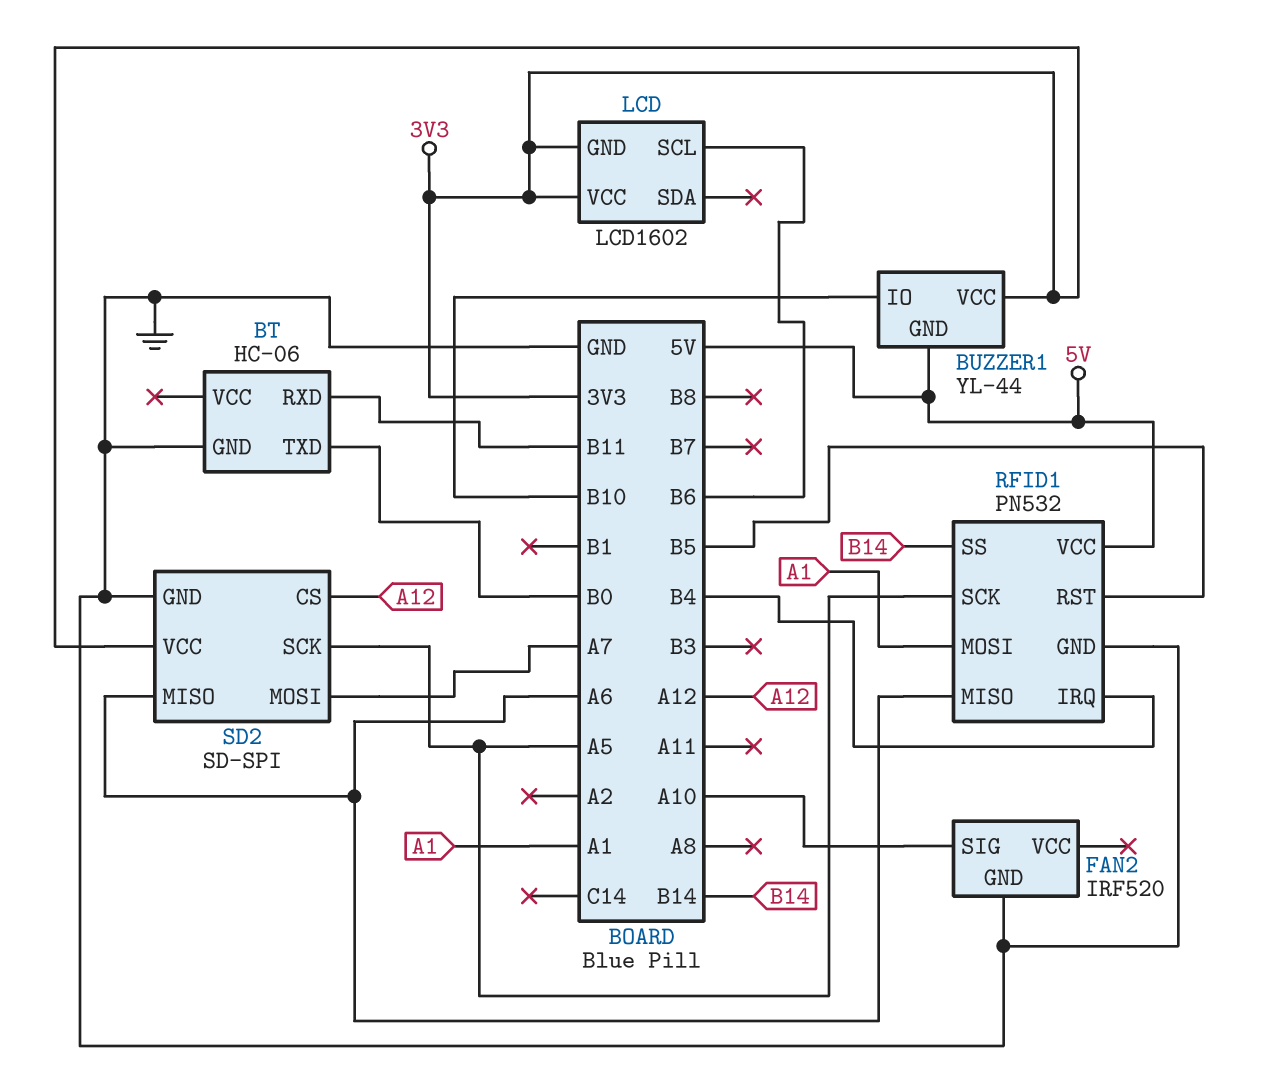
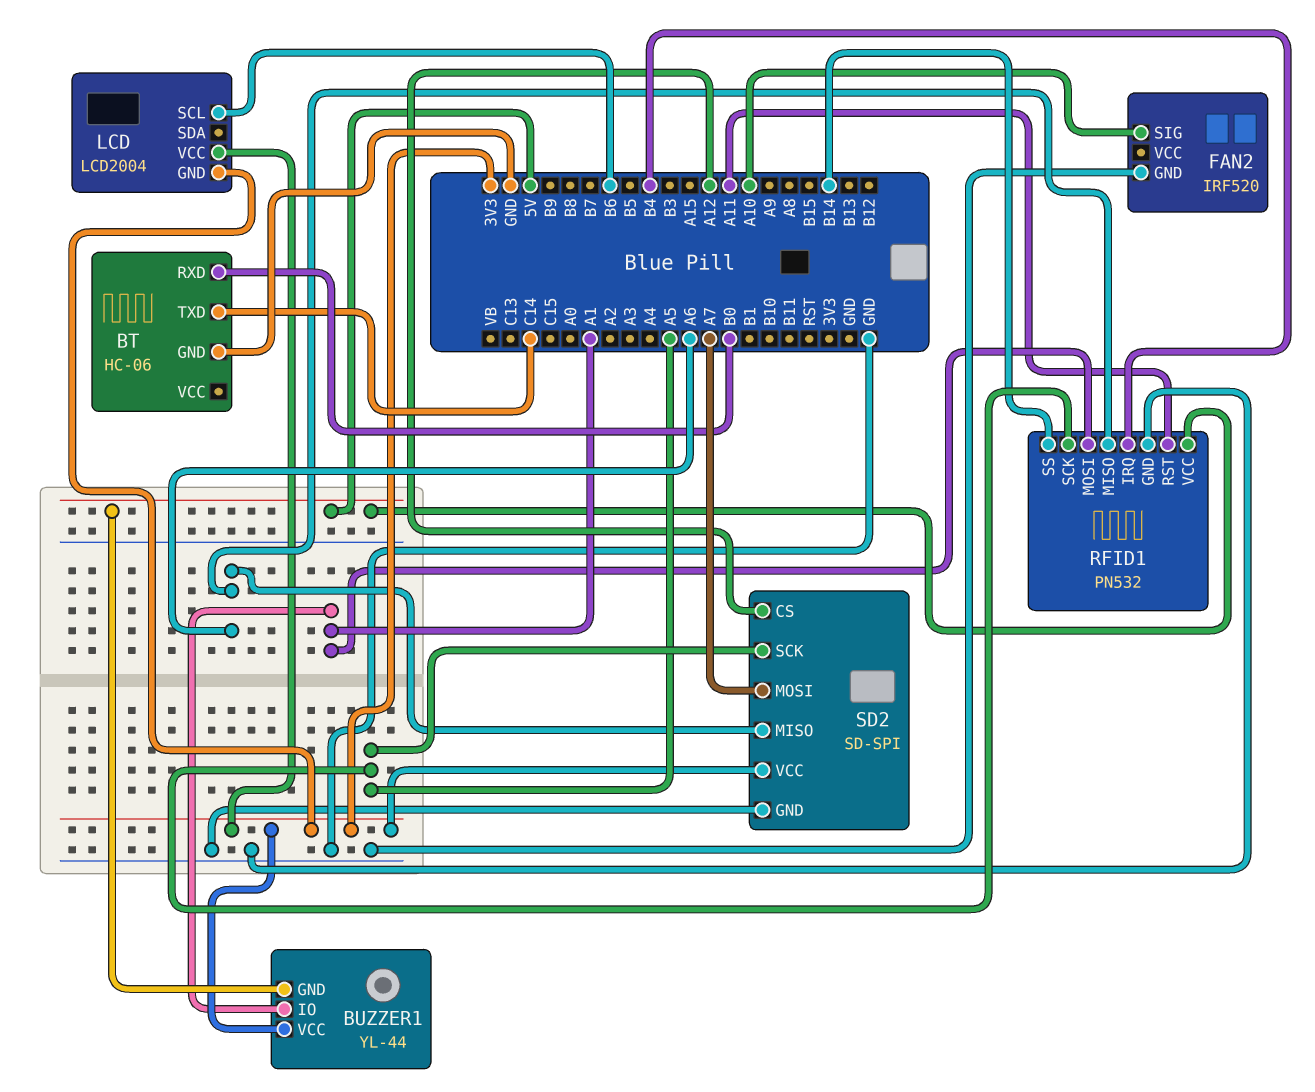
BT pin RXD: B11 -> B0
BT pin TXD: B0 -> C14
BUZZER1 pin IO: B10 -> A1
LCD: LCD1602 -> LCD2004
RFID1 pin RST: B5 -> A11

